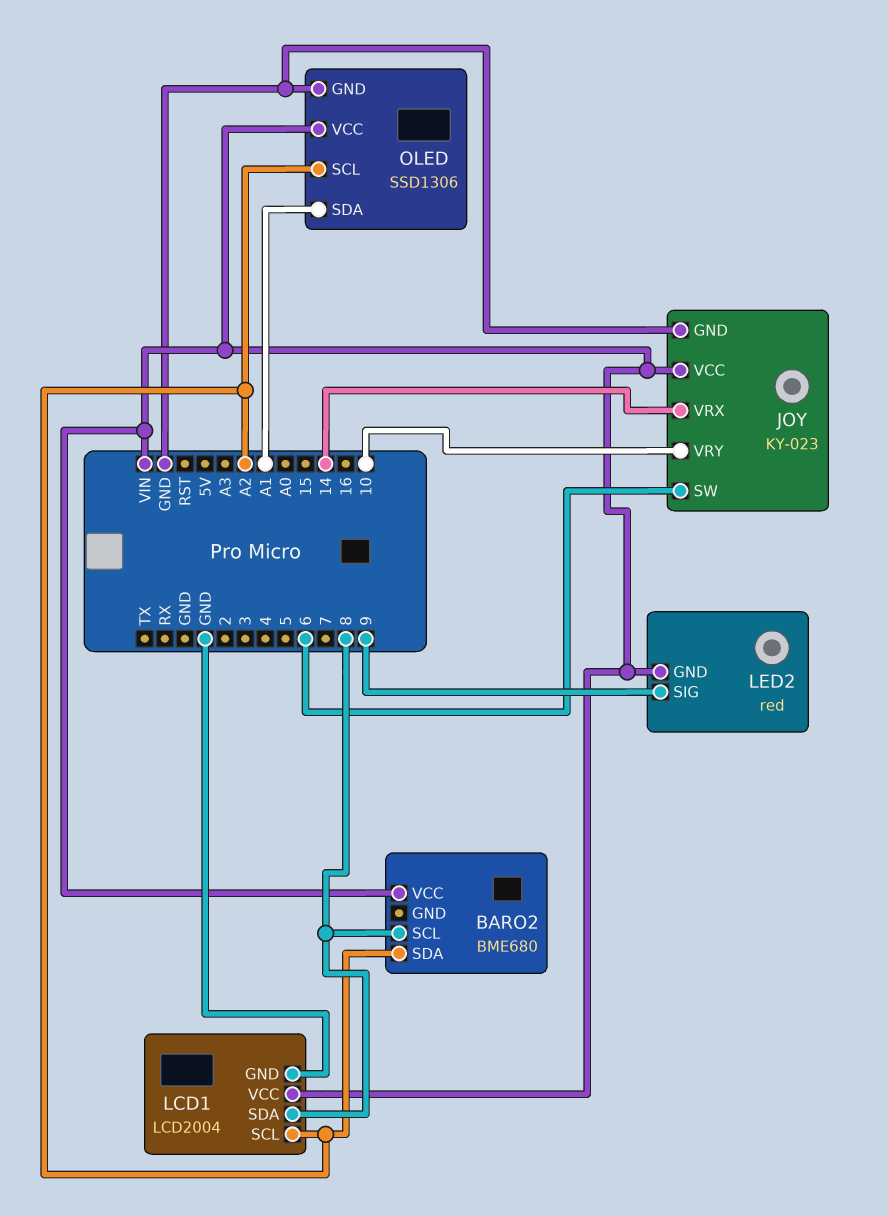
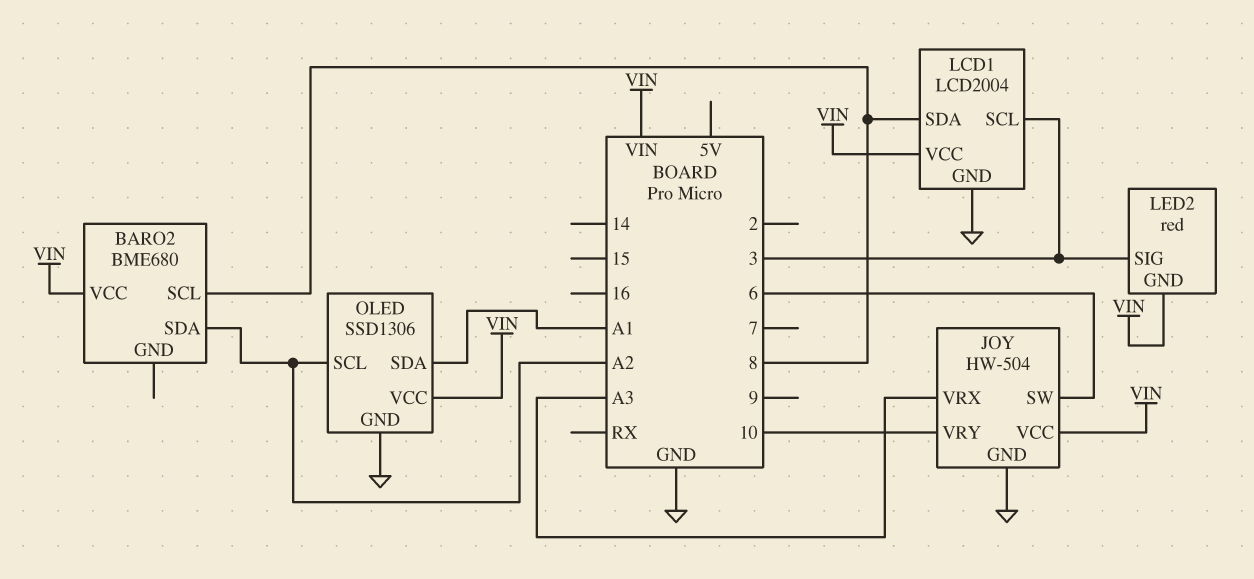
JOY: KY-023 -> HW-504
JOY pin VRX: 14 -> A3
LCD1 pin SCL: A2 -> 3
LED2 pin SIG: 9 -> 3

